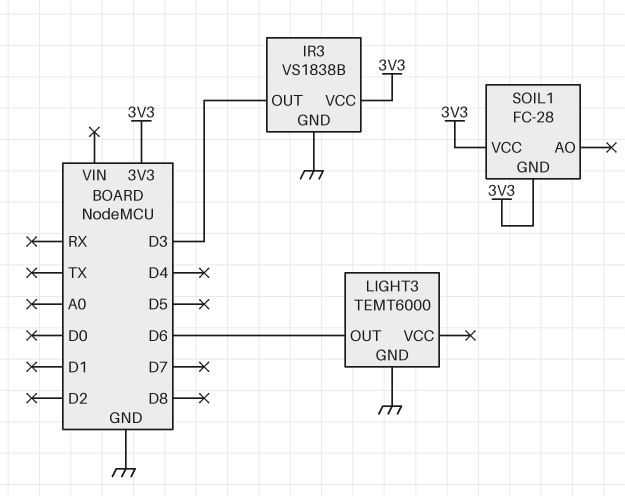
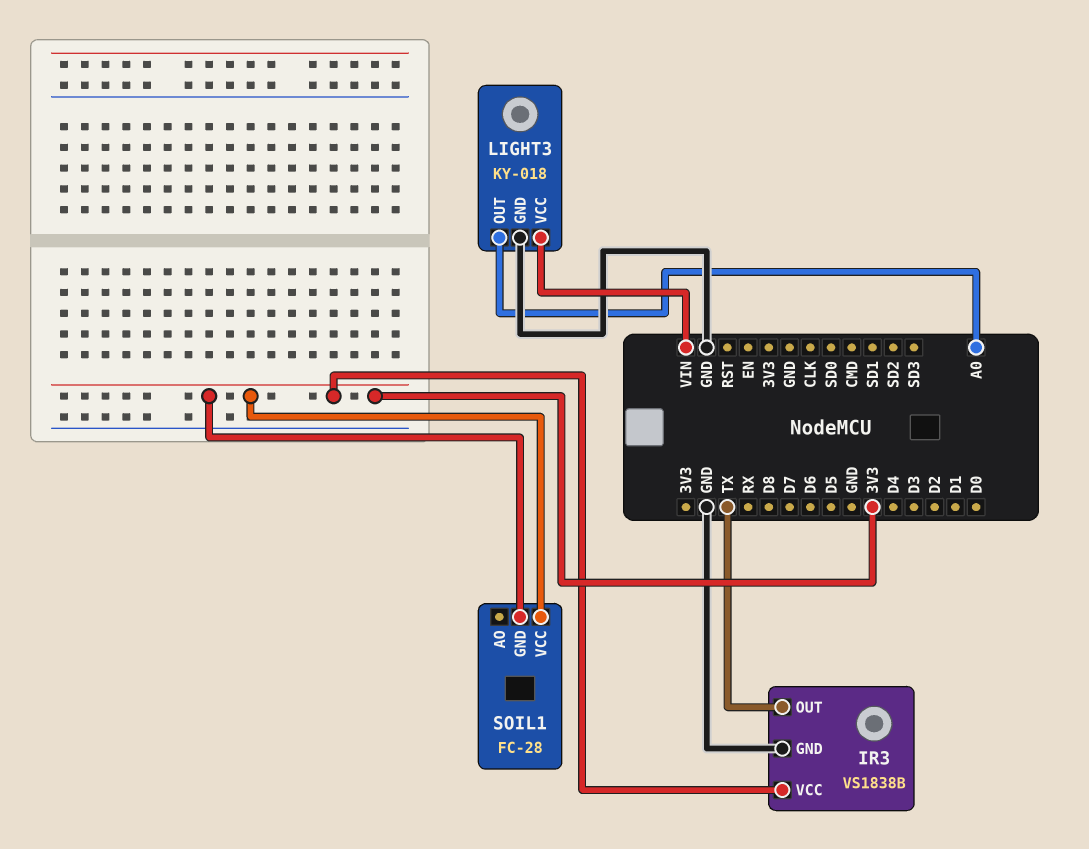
IR3 pin OUT: D3 -> TX
LIGHT3: TEMT6000 -> KY-018
LIGHT3 pin OUT: D6 -> A0
LIGHT3 pin VCC: none -> VIN

